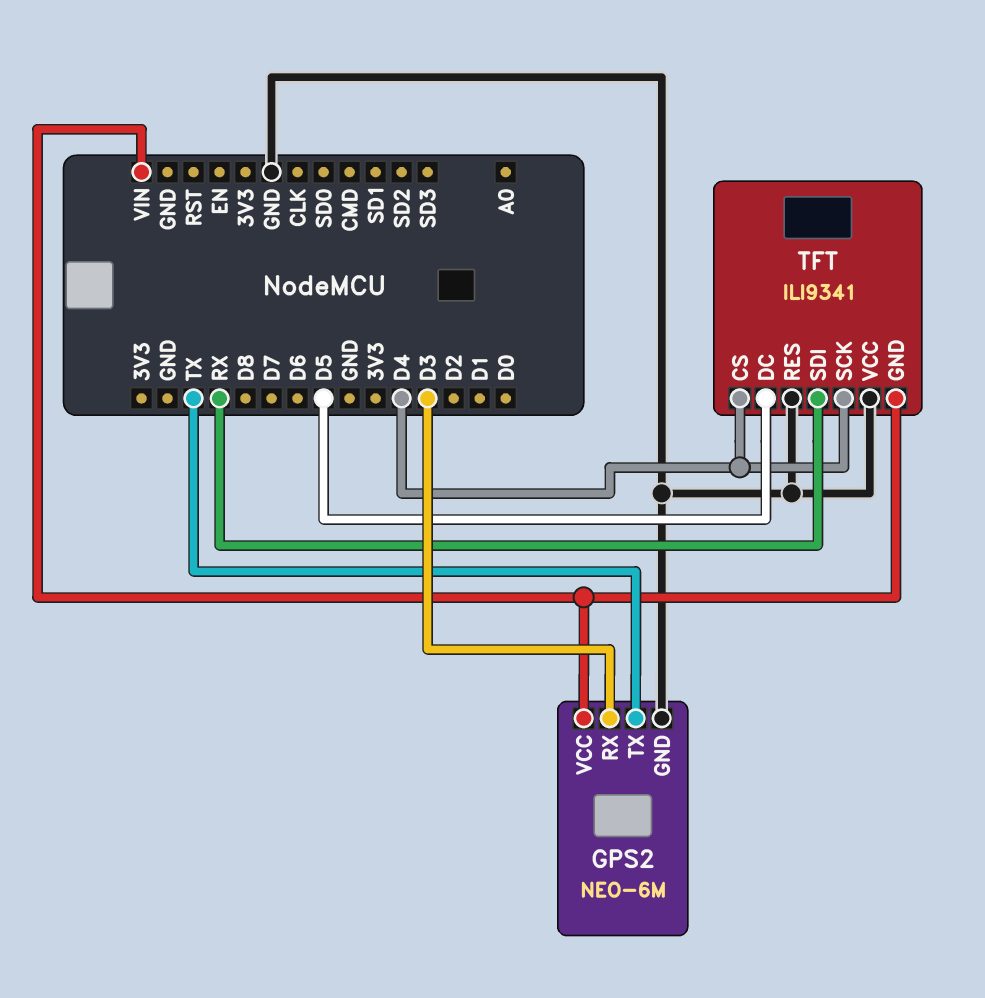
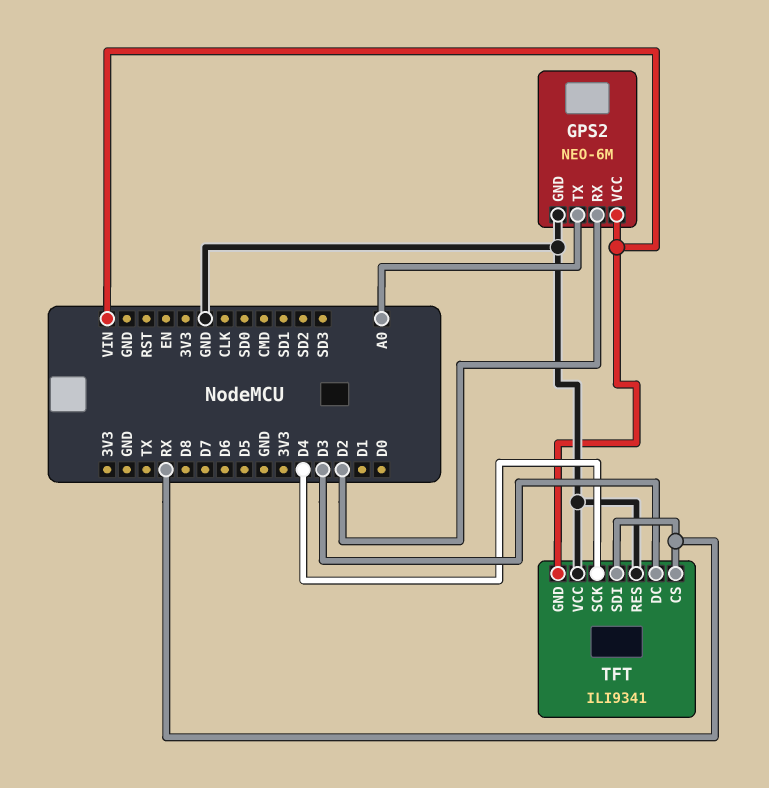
GPS2 pin RX: D3 -> D2
GPS2 pin TX: TX -> A0
TFT pin CS: D4 -> RX
TFT pin DC: D5 -> D3

